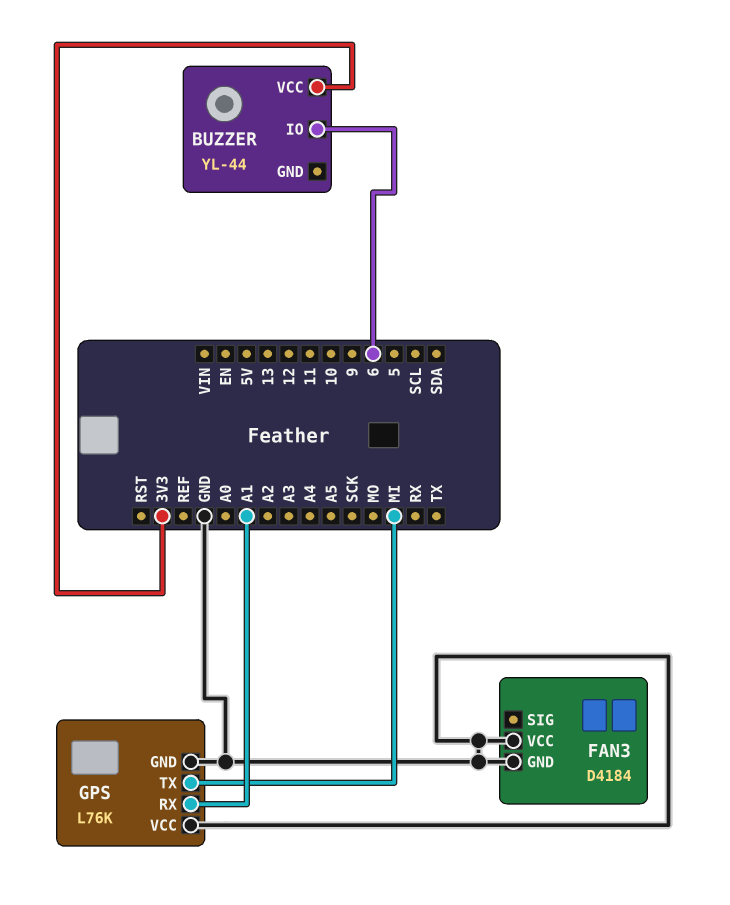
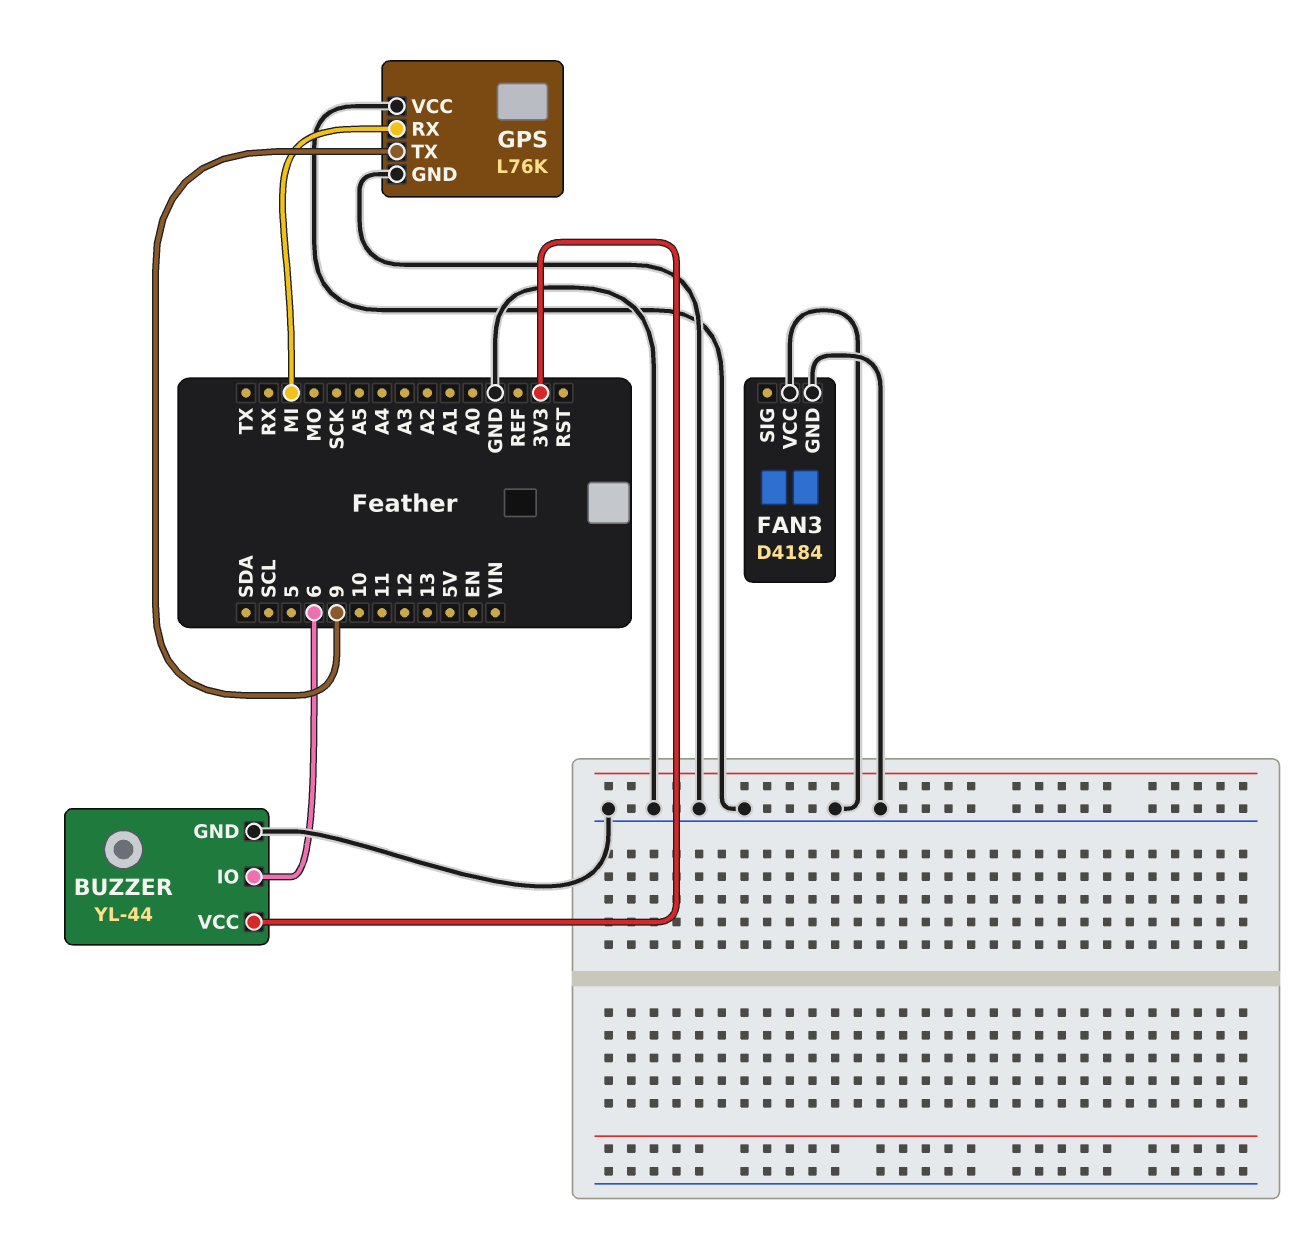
BUZZER pin GND: none -> GND
GPS pin RX: A1 -> MI
GPS pin TX: MI -> 9

